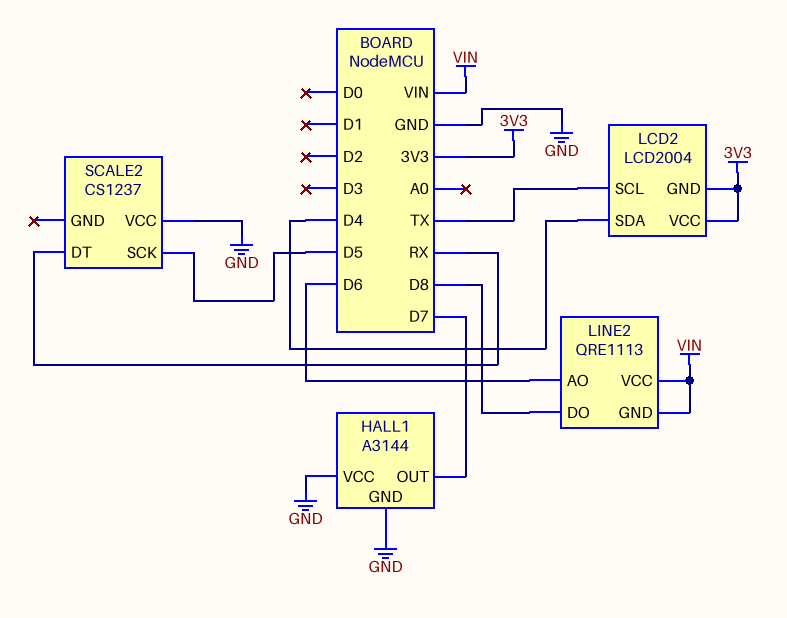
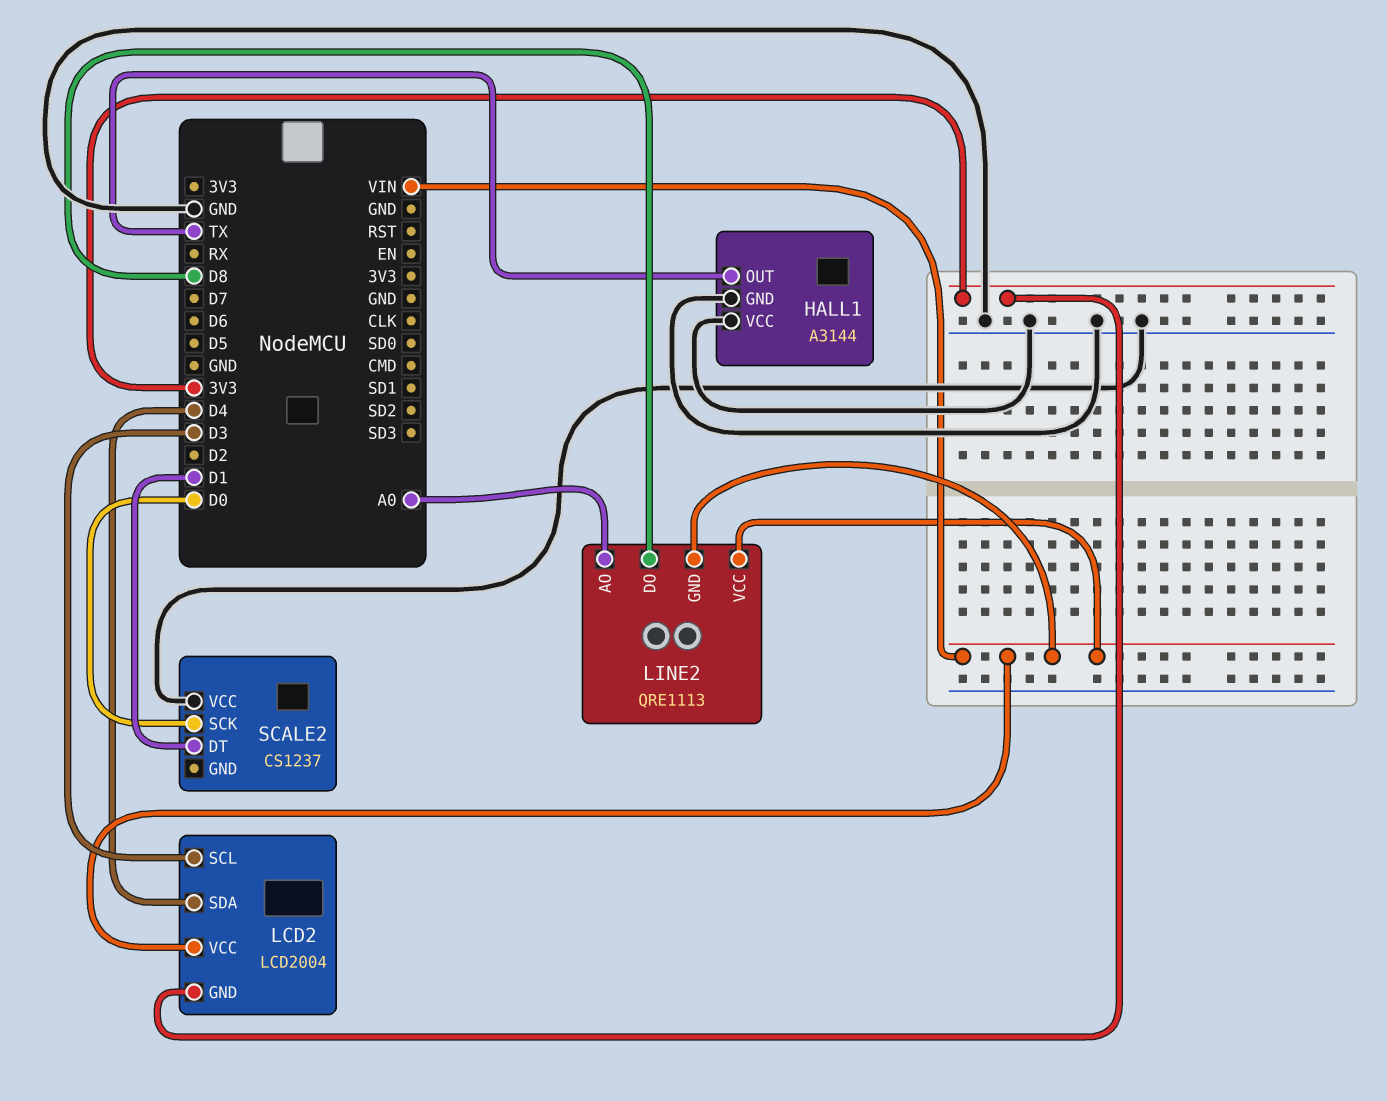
HALL1 pin OUT: D7 -> TX
LCD2 pin SCL: TX -> D3
LCD2 pin VCC: 3V3 -> VIN
LINE2 pin AO: D6 -> A0
SCALE2 pin DT: RX -> D1
SCALE2 pin SCK: D5 -> D0

